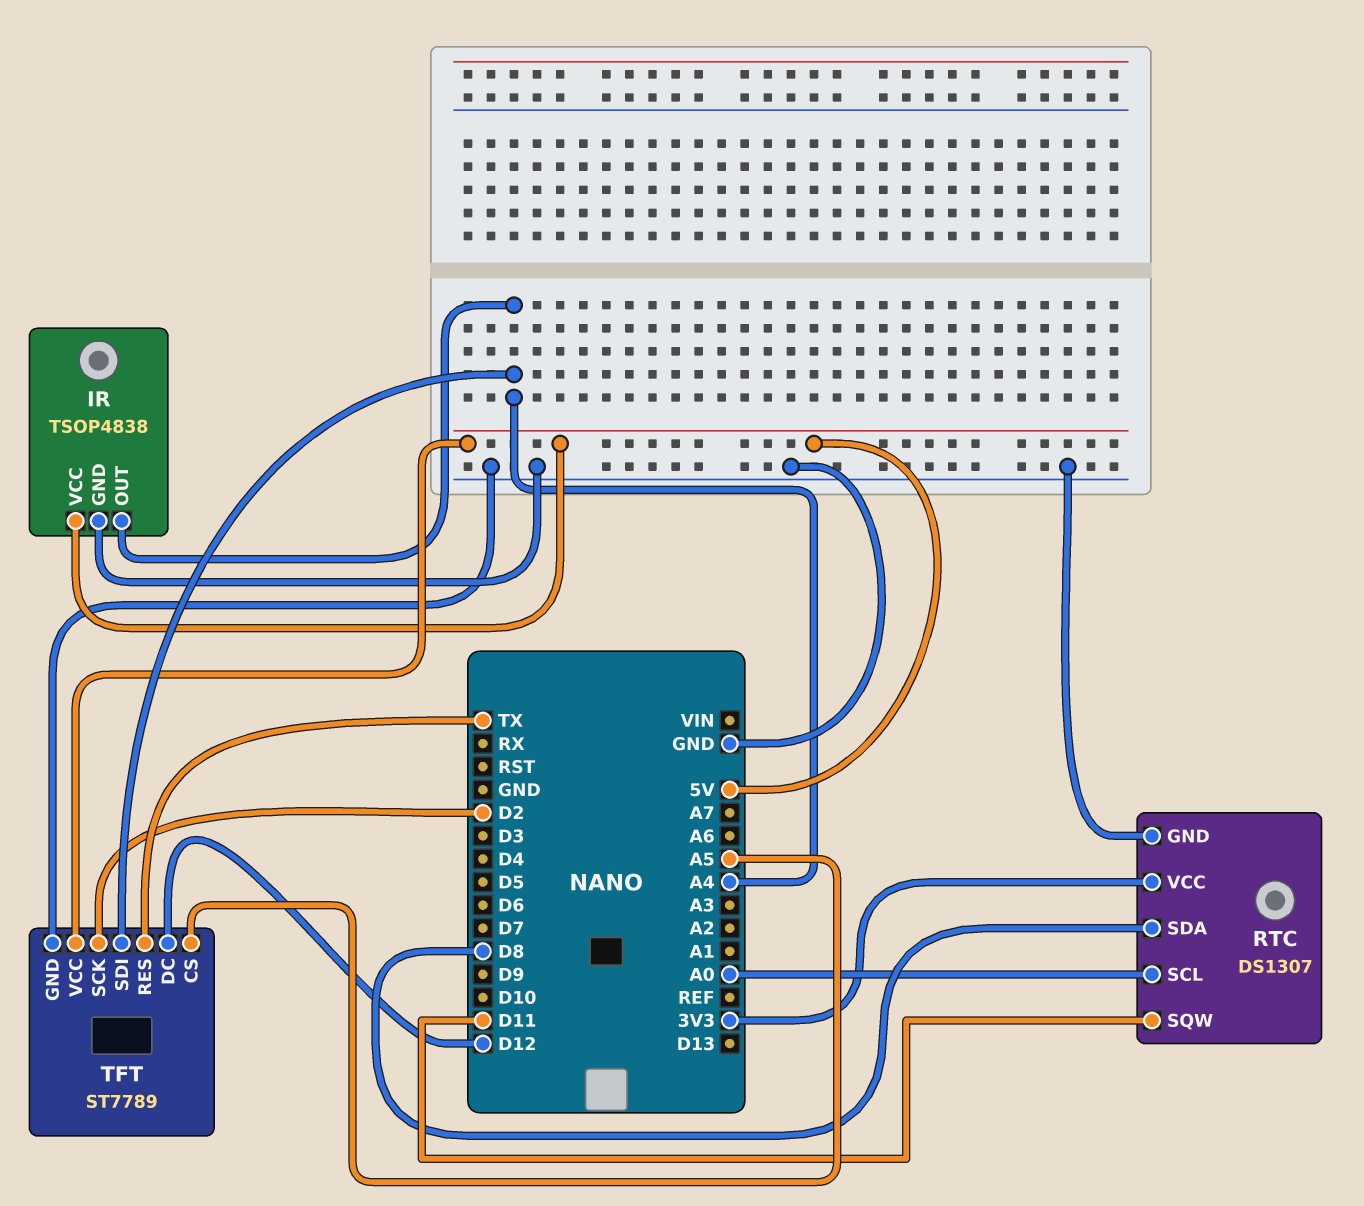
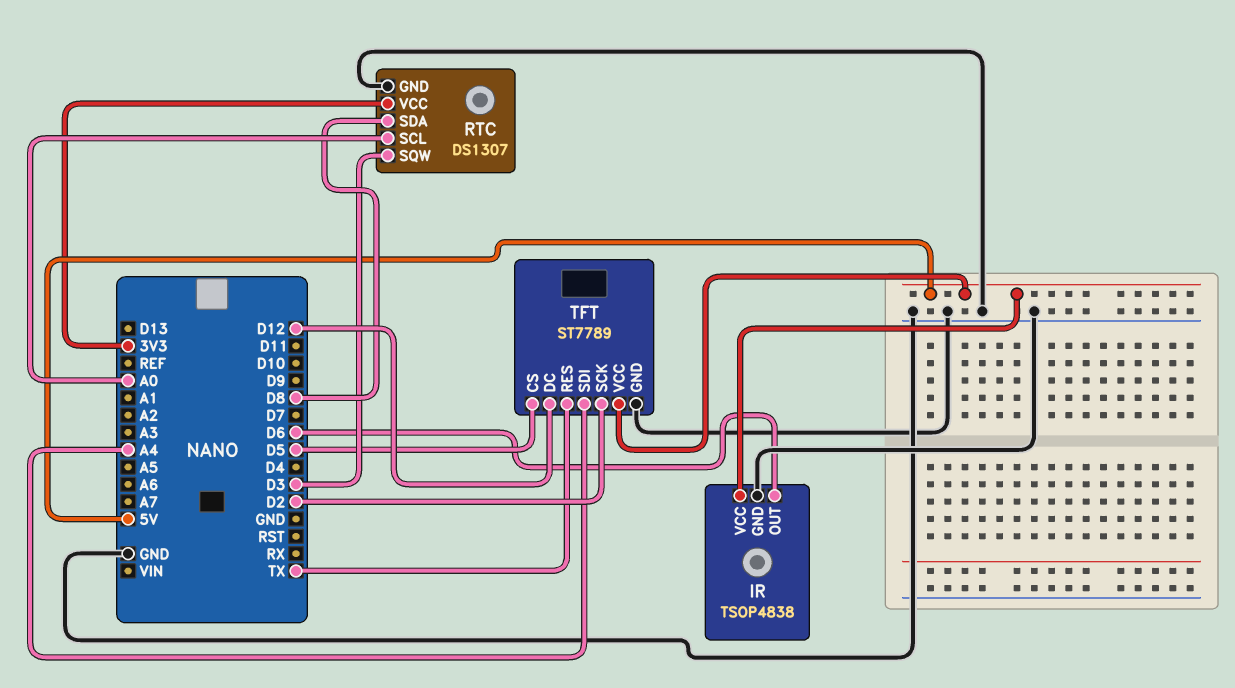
IR pin OUT: A4 -> D6
RTC pin SQW: D11 -> D3
TFT pin CS: A5 -> D5

